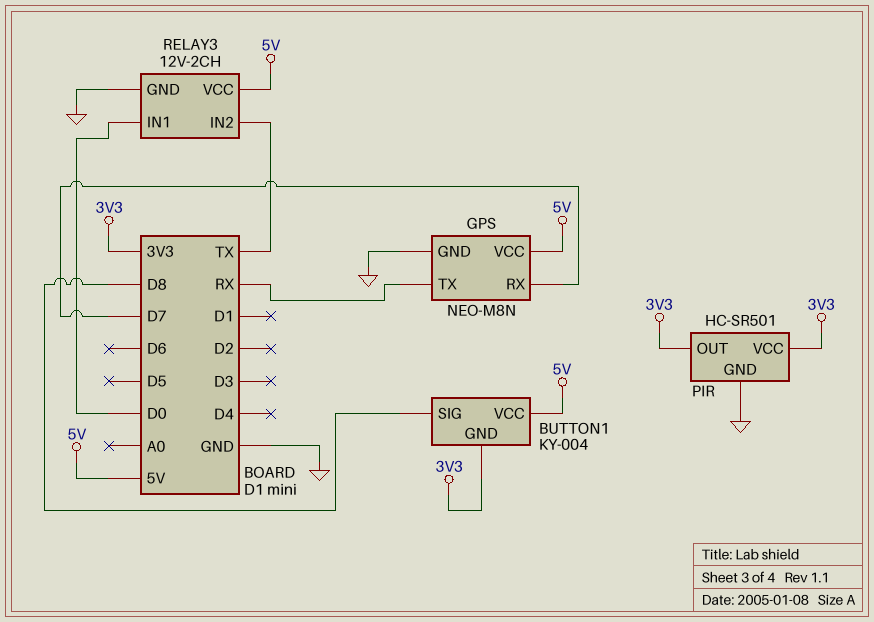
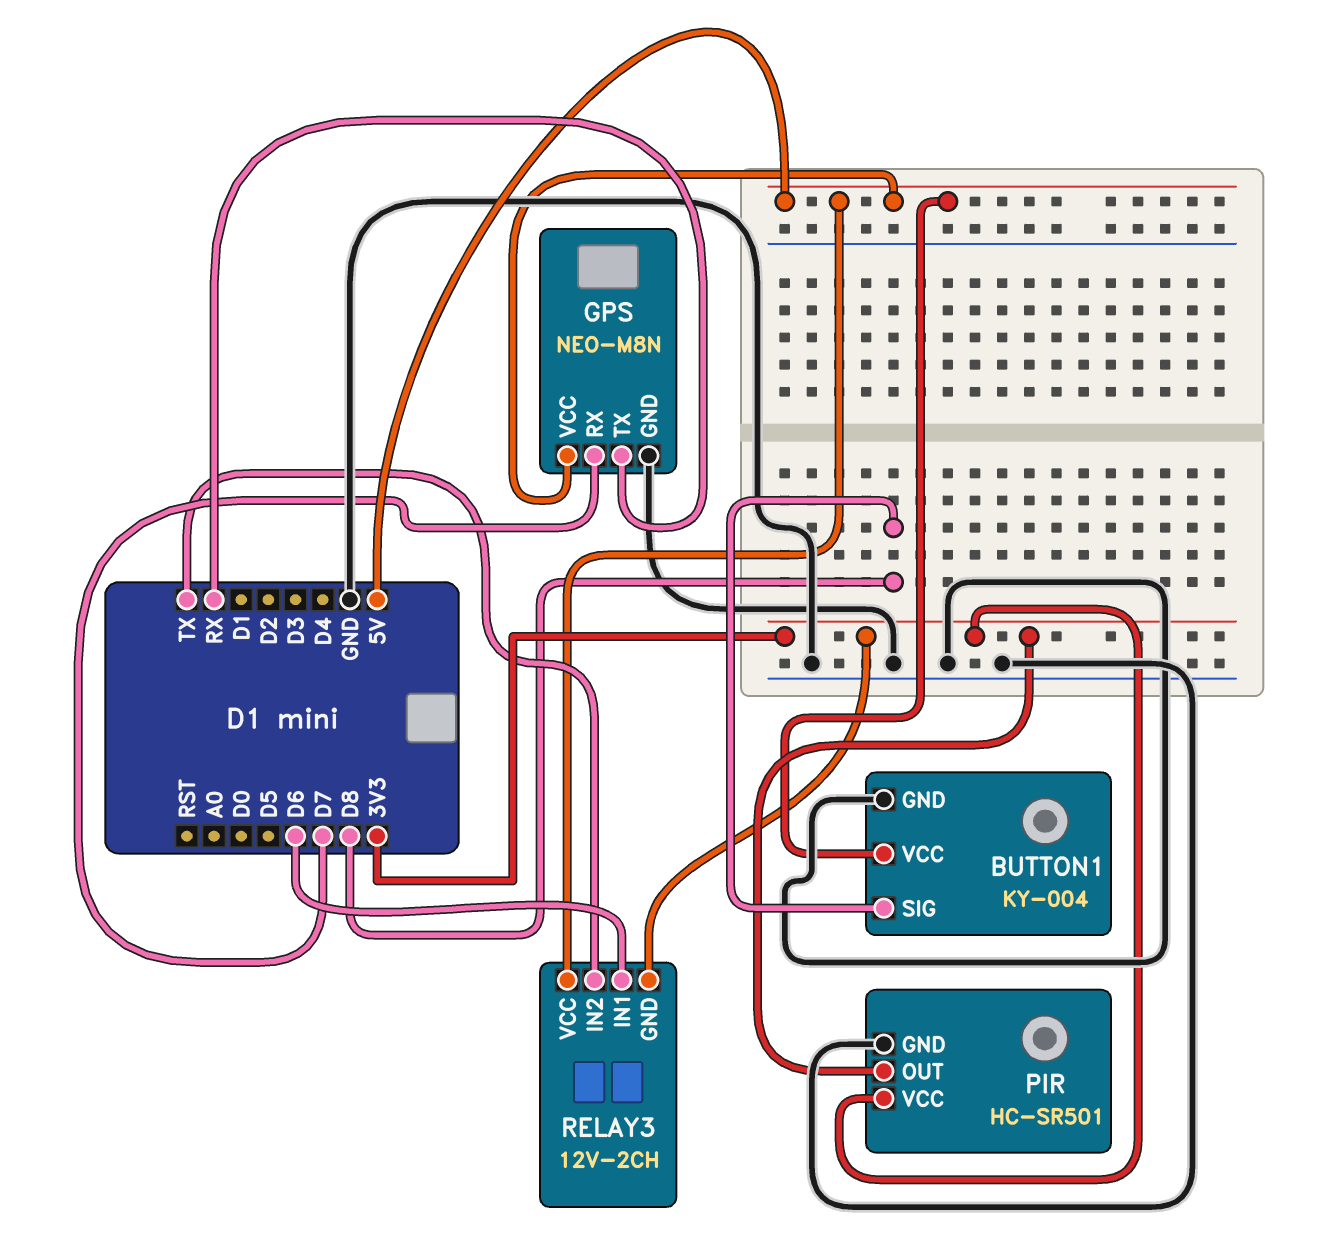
BUTTON1 pin GND: 3V3 -> GND
RELAY3 pin GND: GND -> 3V3
RELAY3 pin IN1: D0 -> D6

